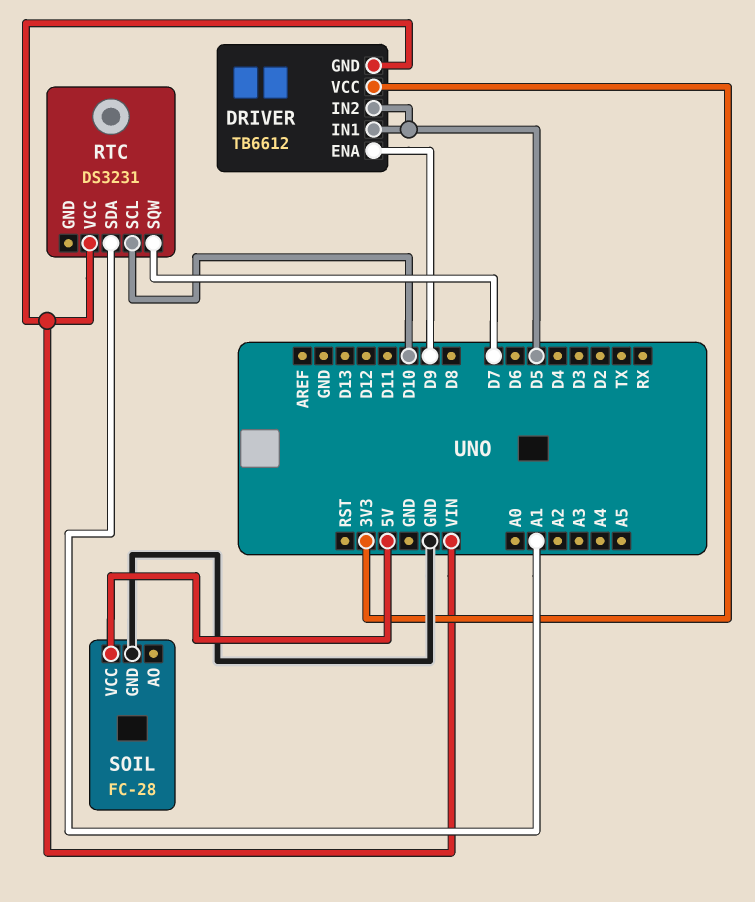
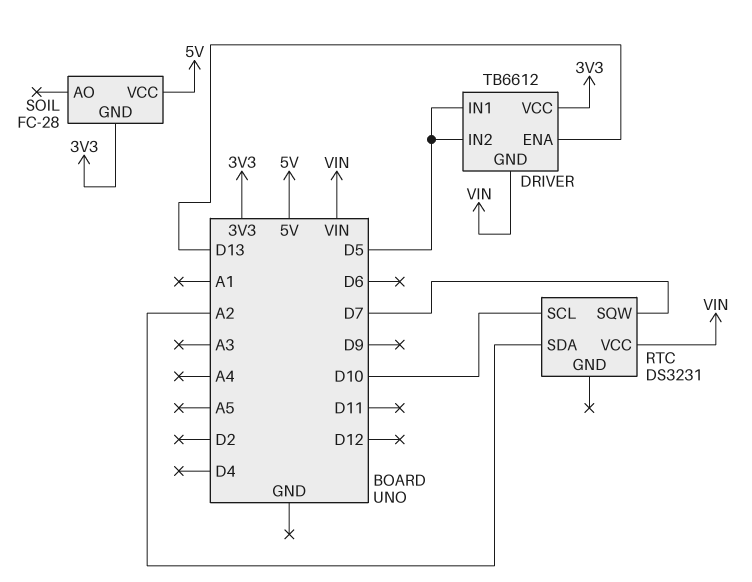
DRIVER pin ENA: D9 -> D13
RTC pin SDA: A1 -> A2
SOIL pin GND: GND -> 3V3

